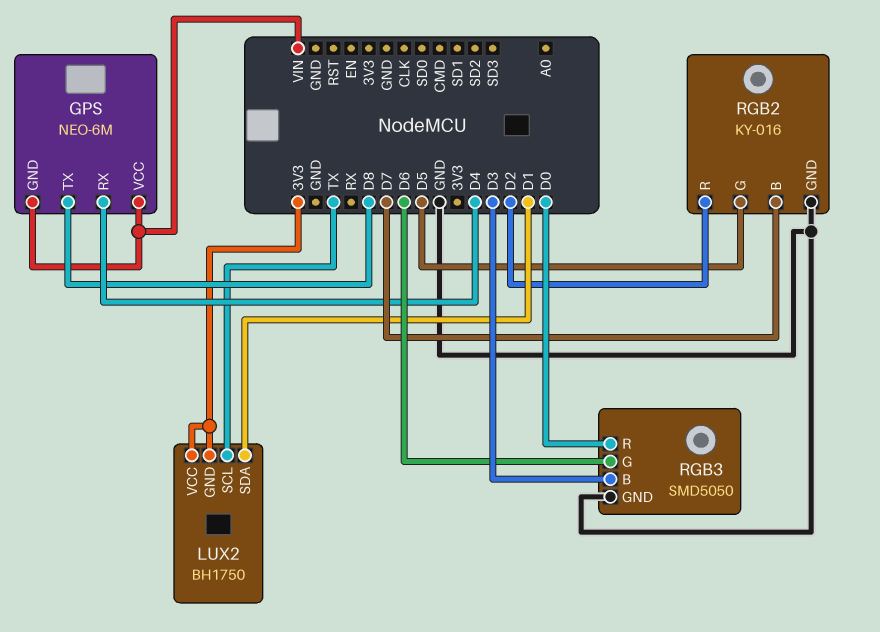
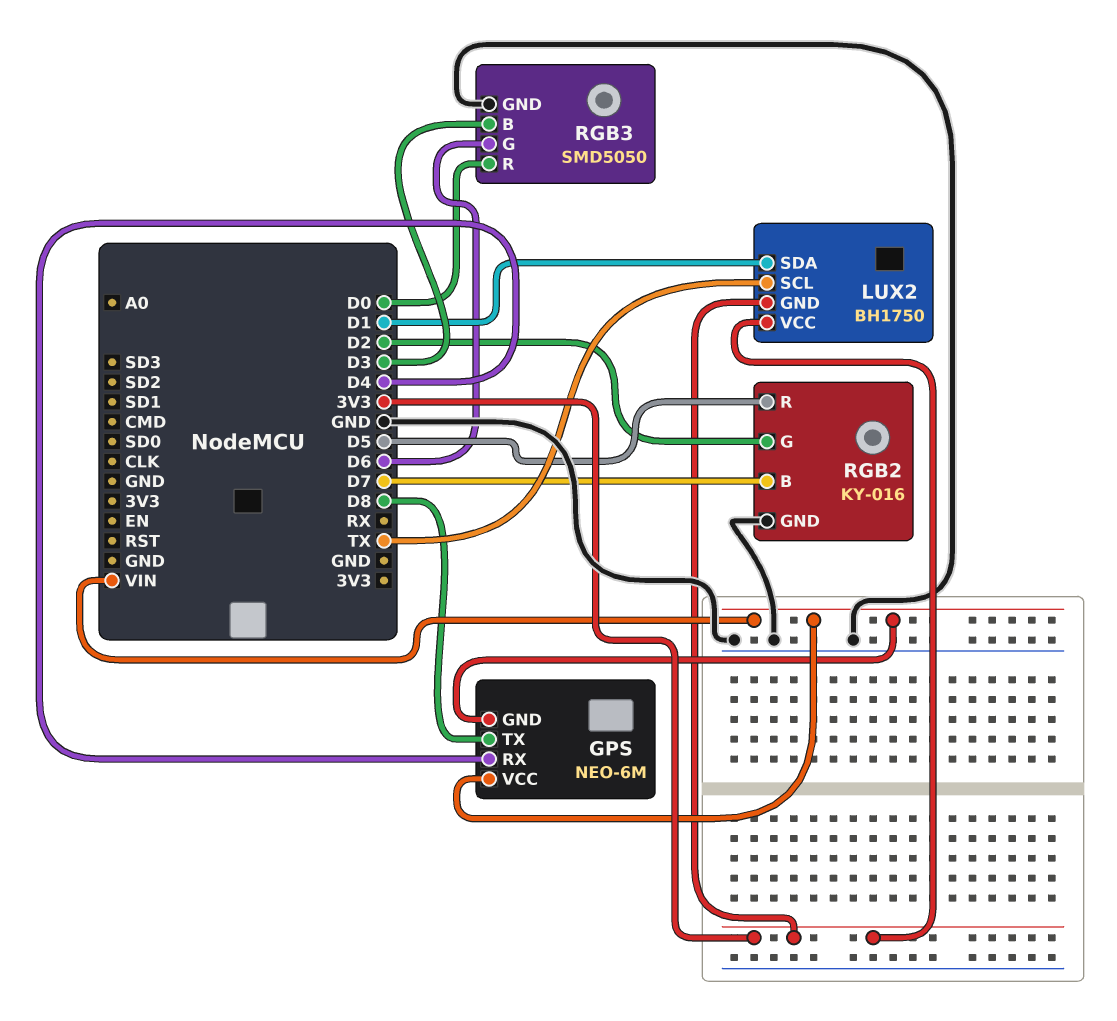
RGB2 pin G: D5 -> D2
RGB2 pin R: D2 -> D5

